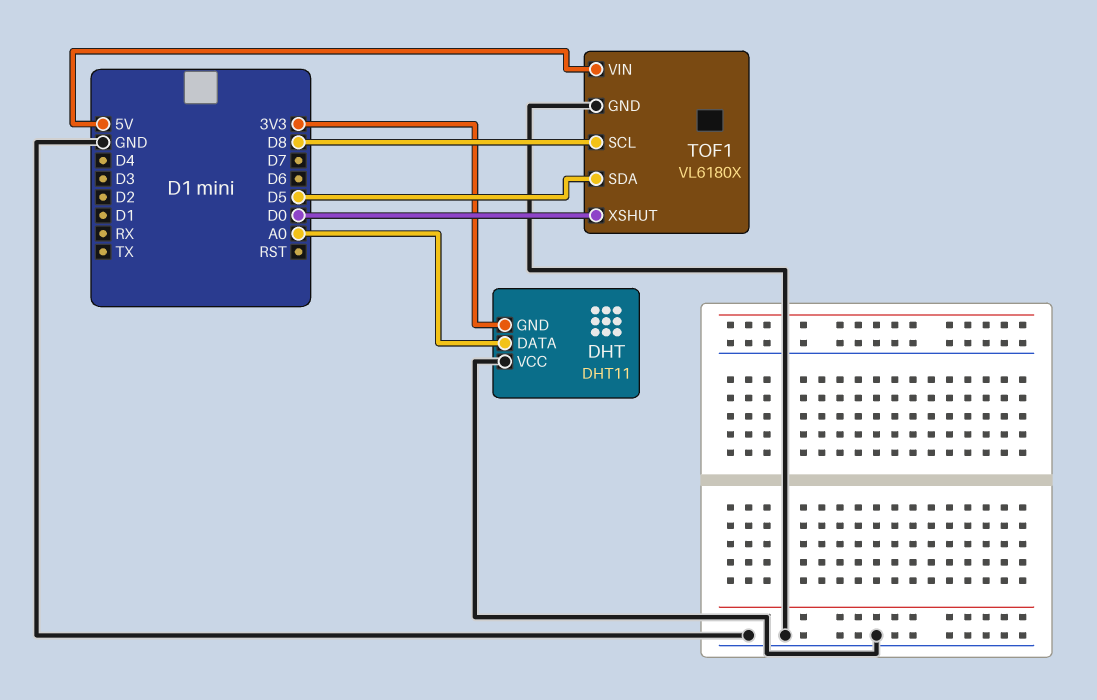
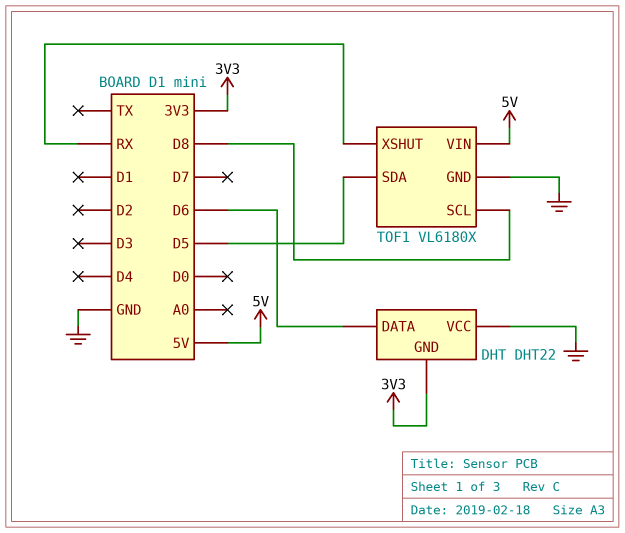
DHT: DHT11 -> DHT22
DHT pin DATA: A0 -> D6
TOF1 pin XSHUT: D0 -> RX

